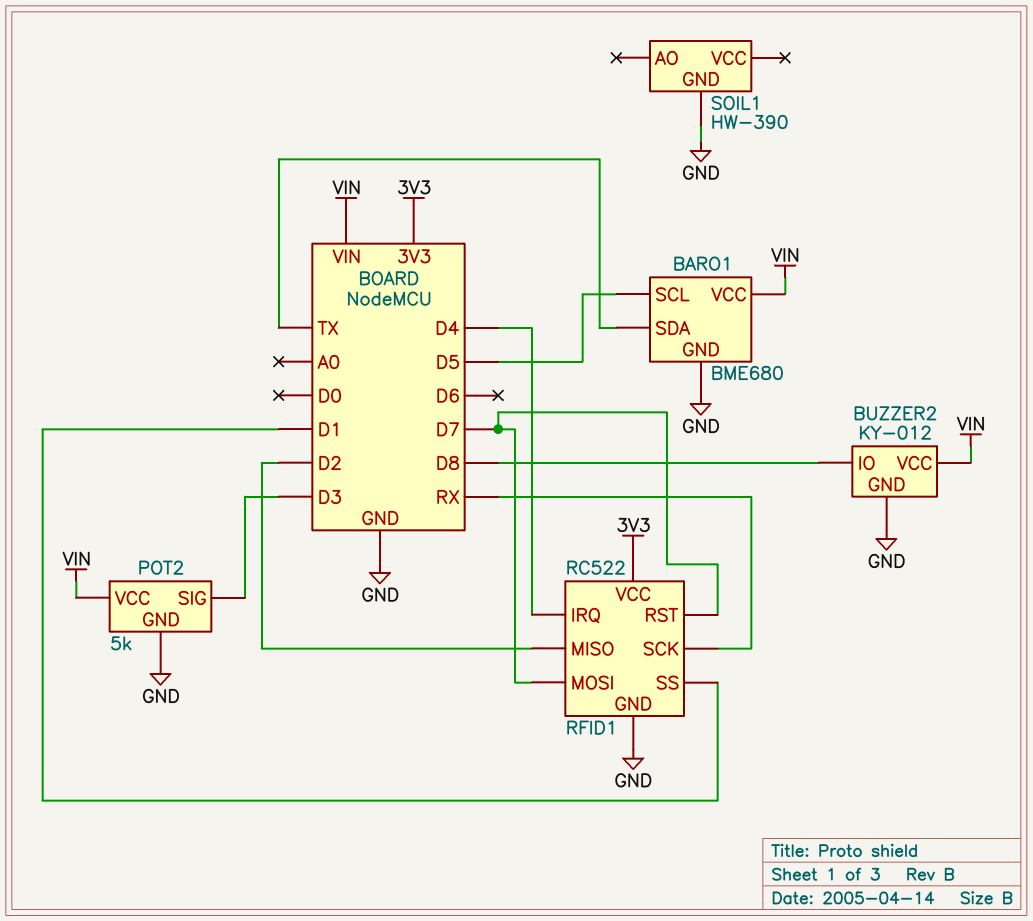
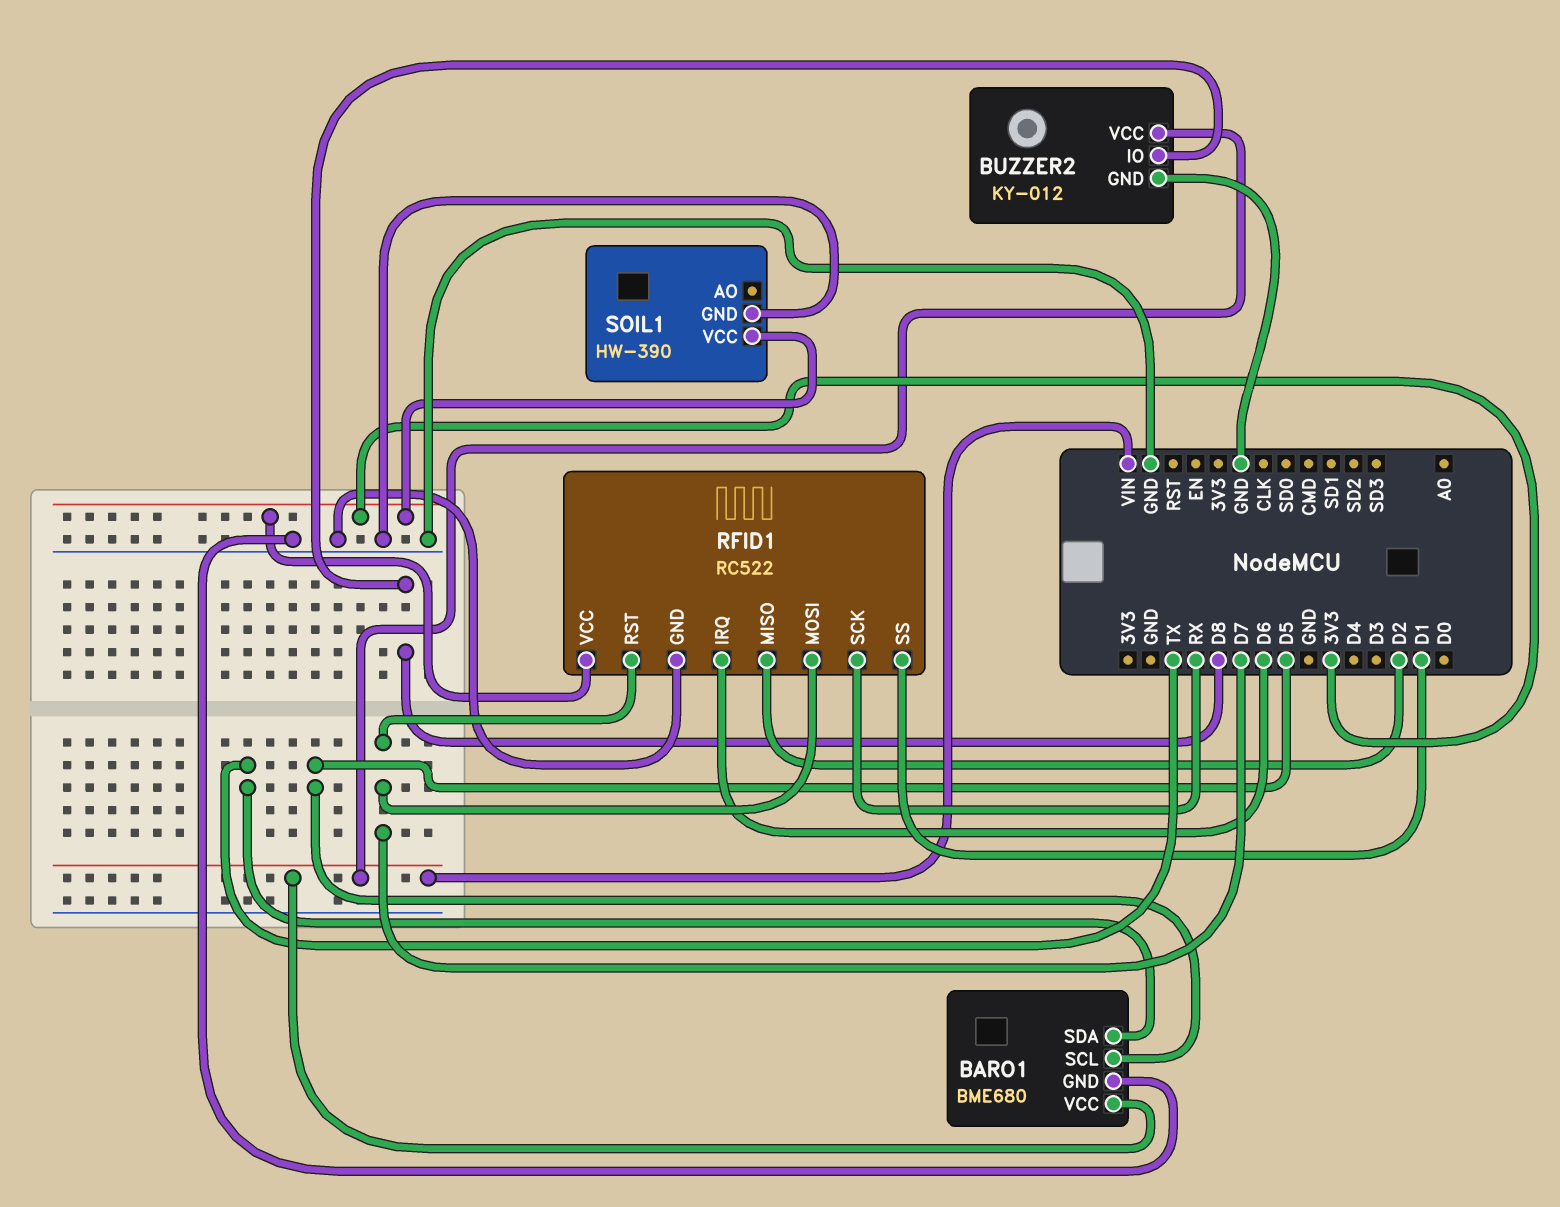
POT2: 5k -> none
POT2 pin GND: GND -> none
POT2 pin SIG: D3 -> none
POT2 pin VCC: VIN -> none
RFID1 pin IRQ: D4 -> D6
SOIL1 pin VCC: none -> 3V3

